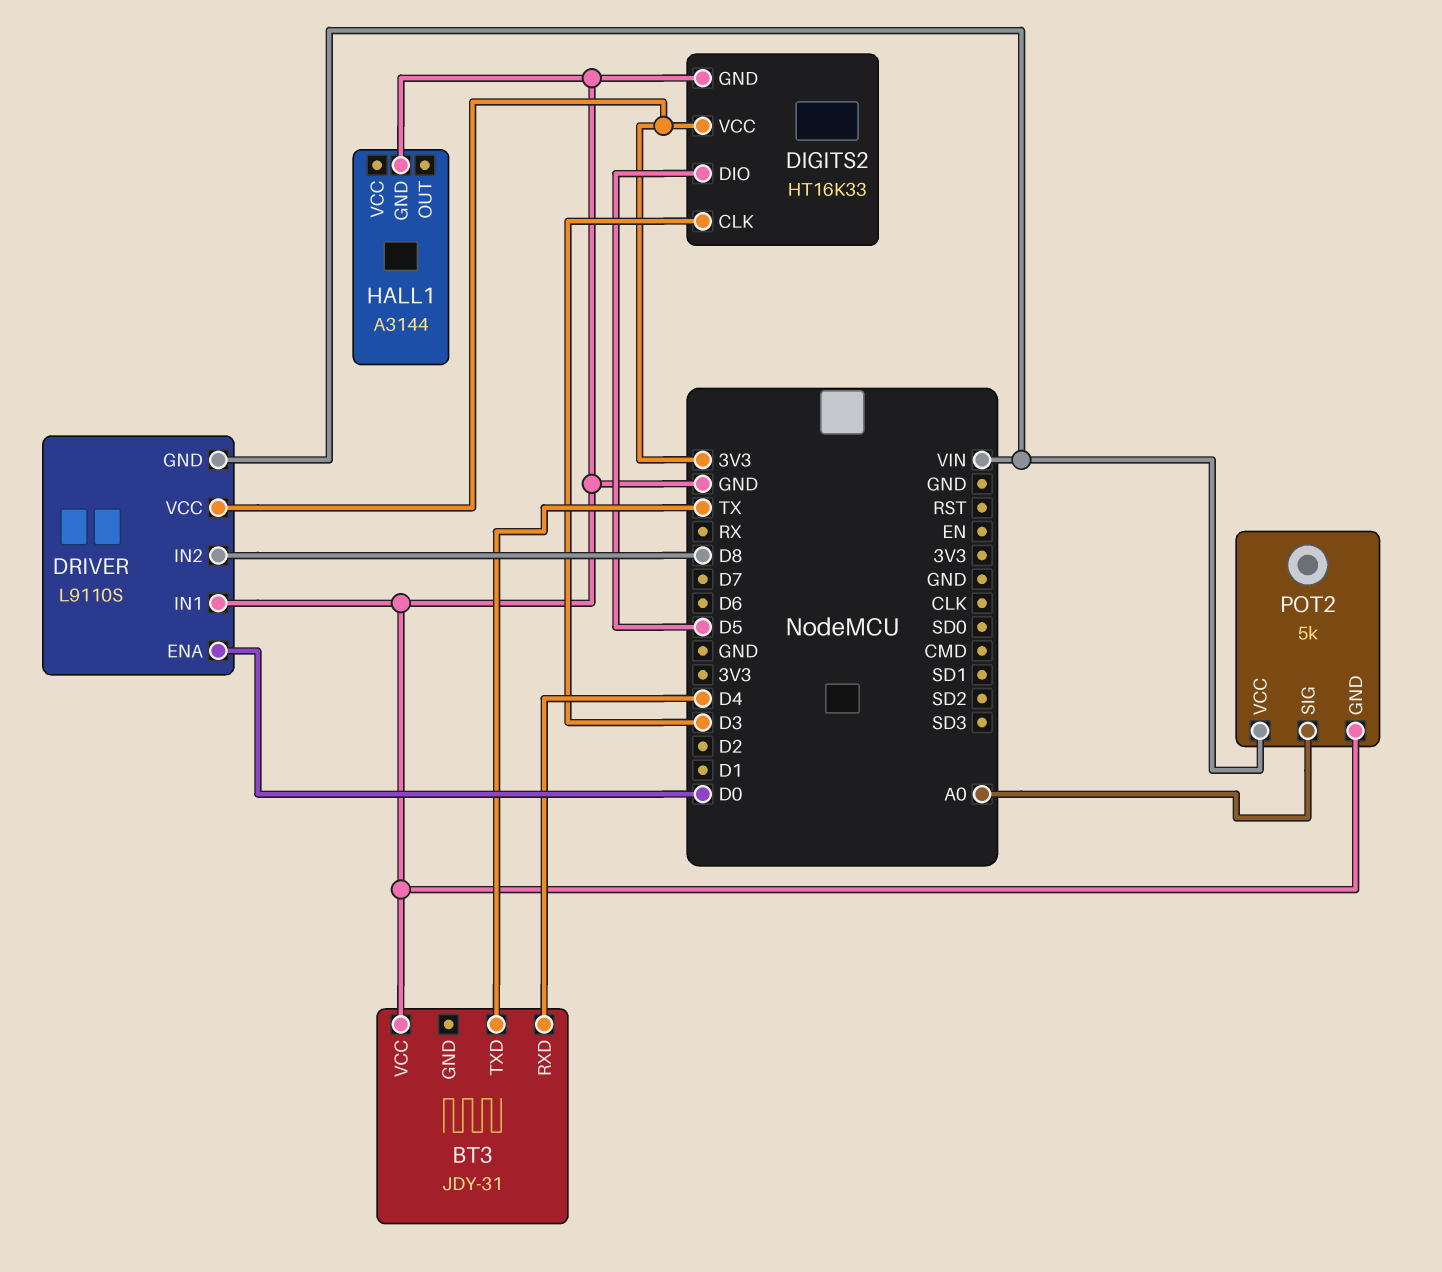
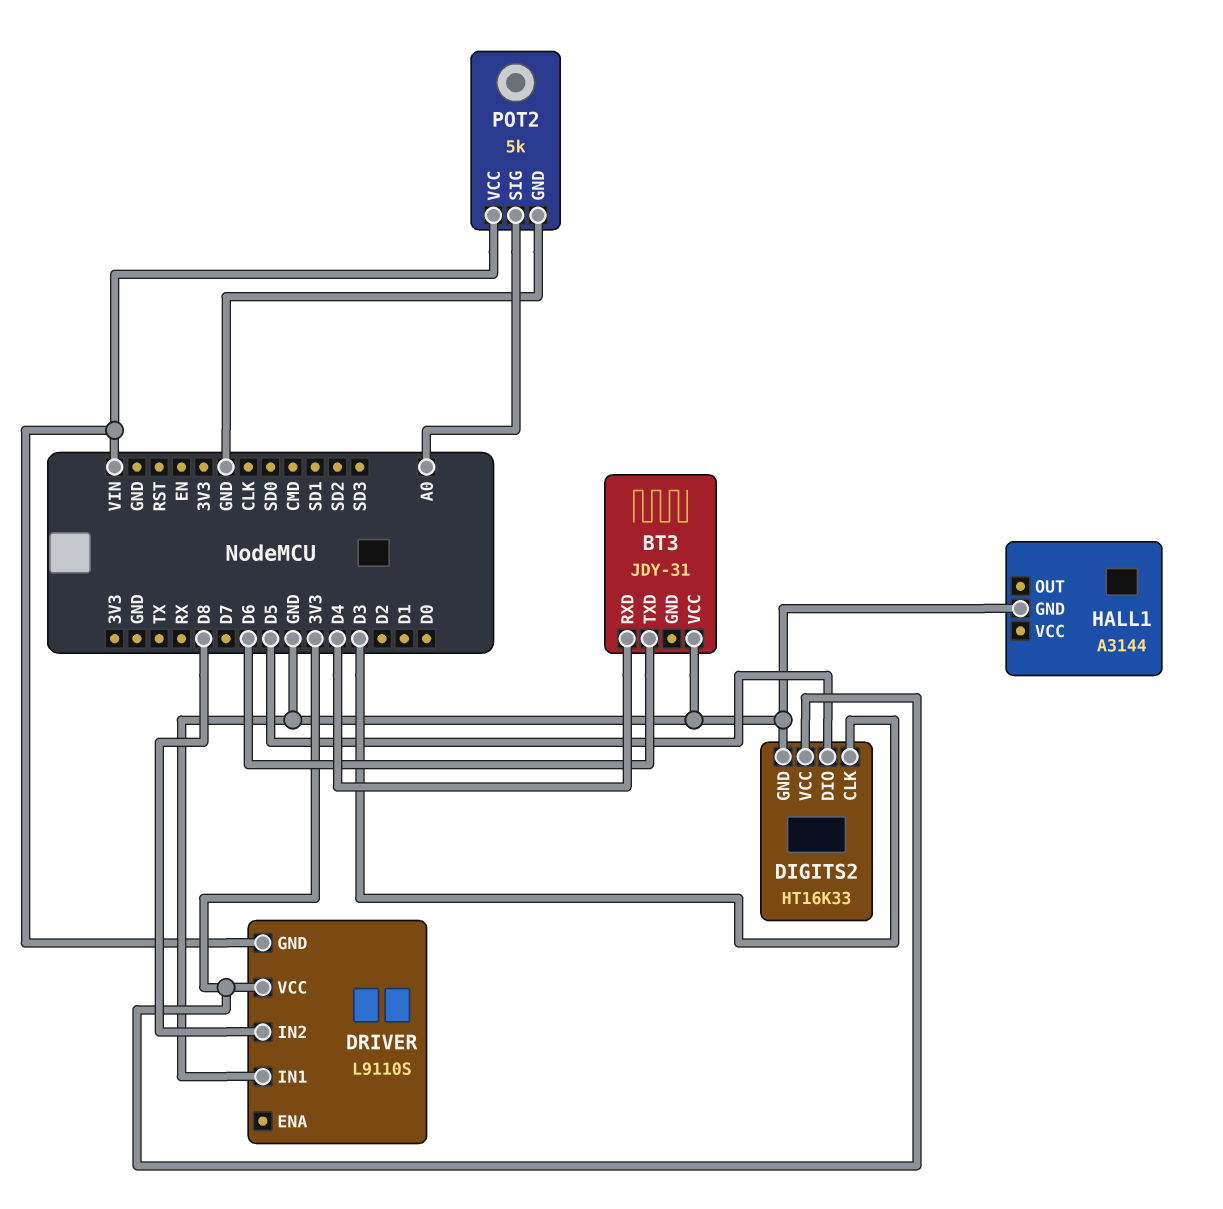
BT3 pin TXD: TX -> D6
DRIVER pin ENA: D0 -> none

